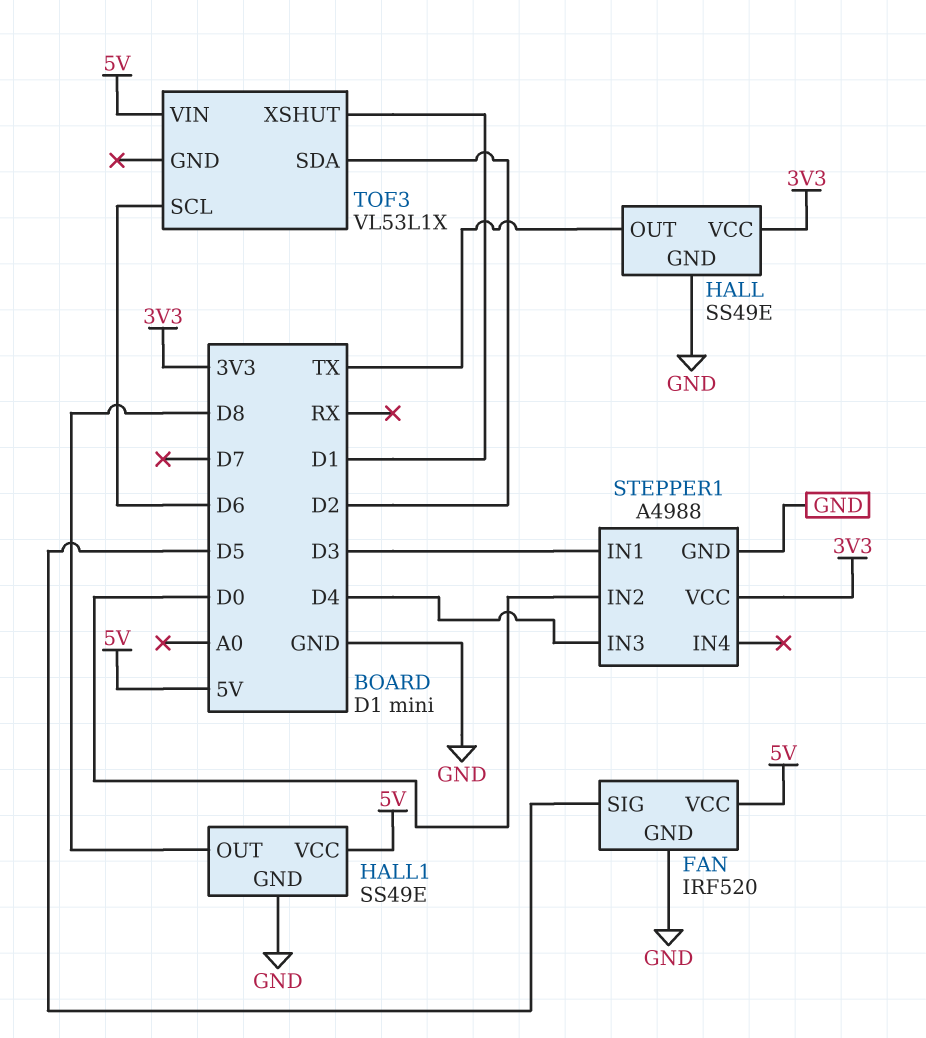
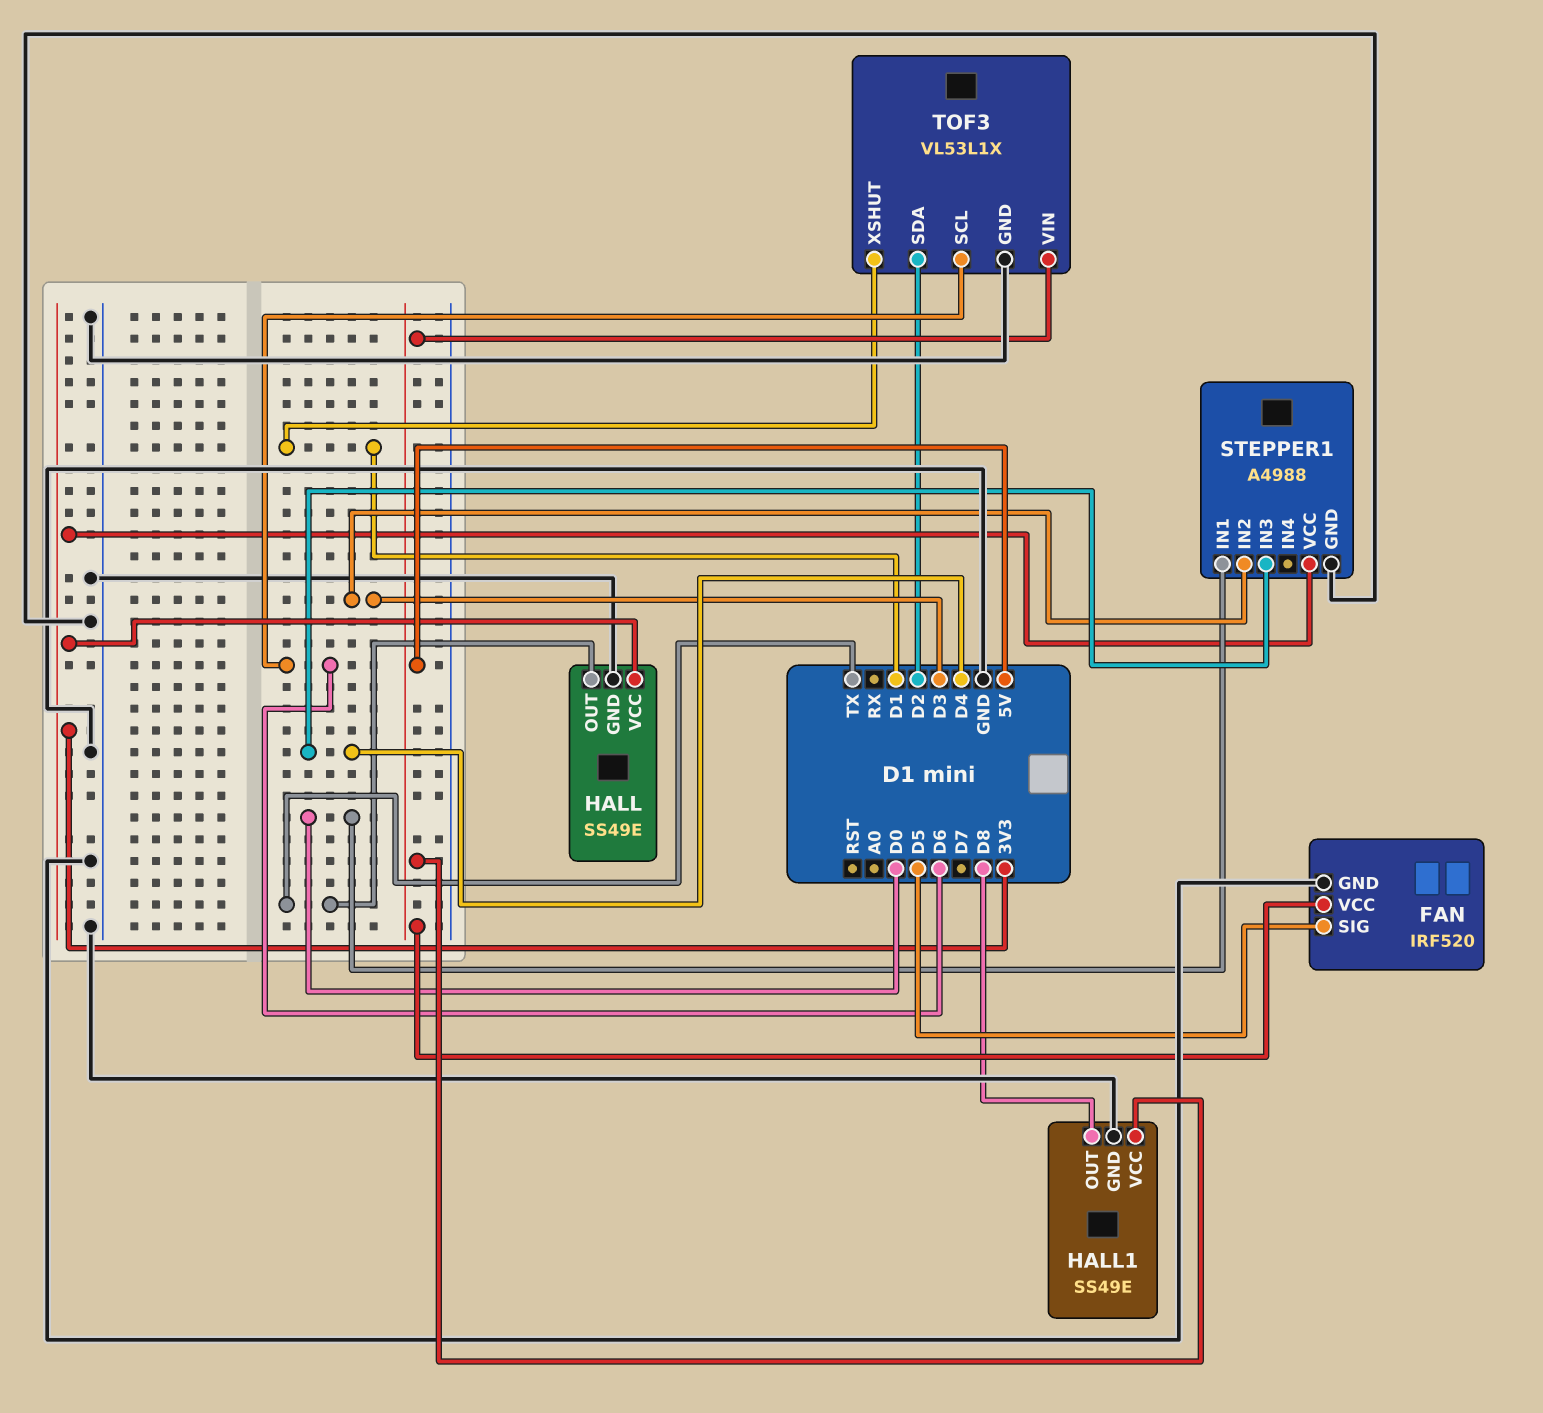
STEPPER1 pin IN1: D3 -> D0
STEPPER1 pin IN2: D0 -> D3
TOF3 pin GND: none -> GND

